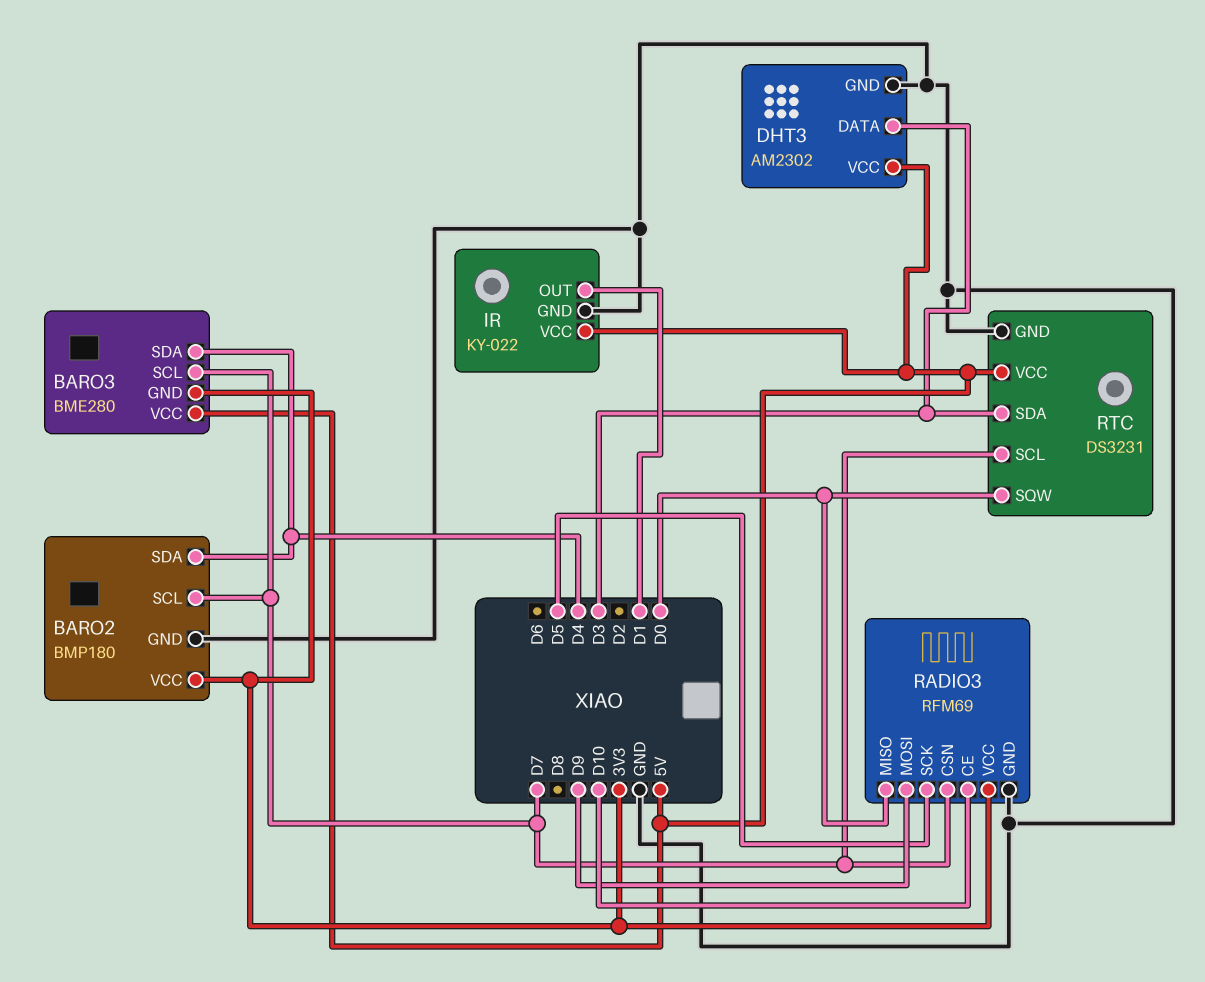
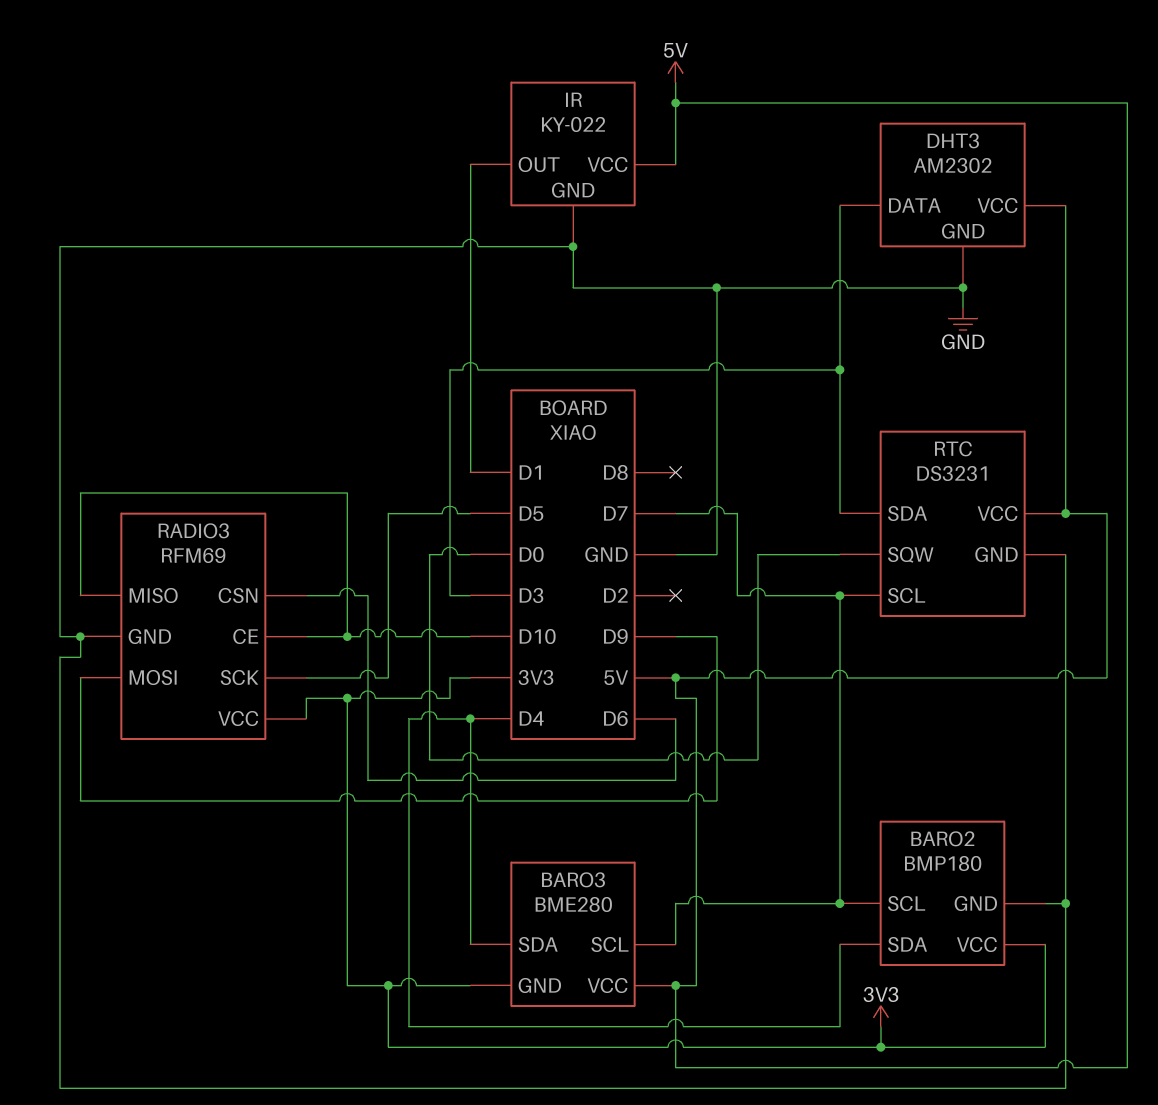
RADIO3 pin CSN: D7 -> D6
RADIO3 pin MISO: D0 -> D10

